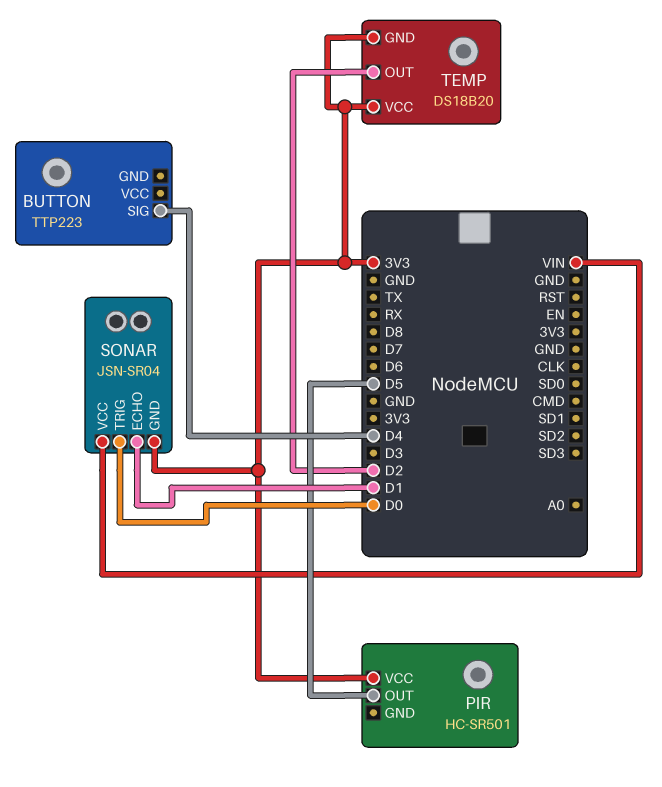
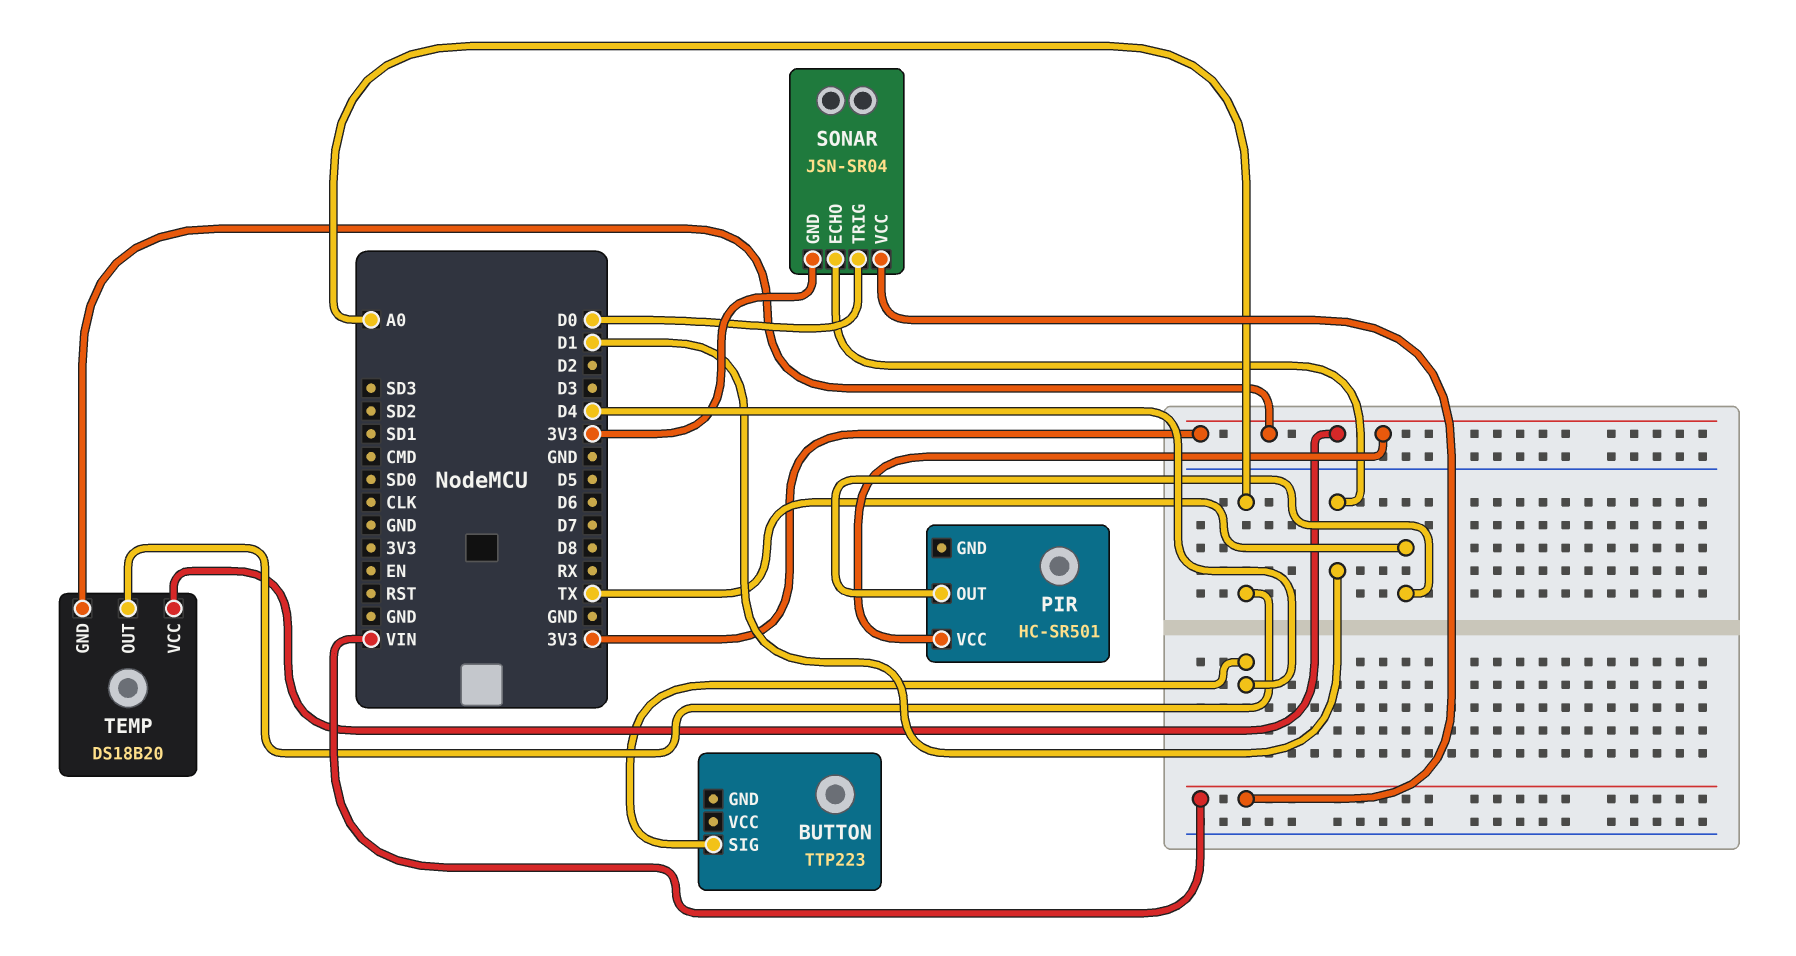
PIR pin OUT: D5 -> TX
TEMP pin OUT: D2 -> A0

